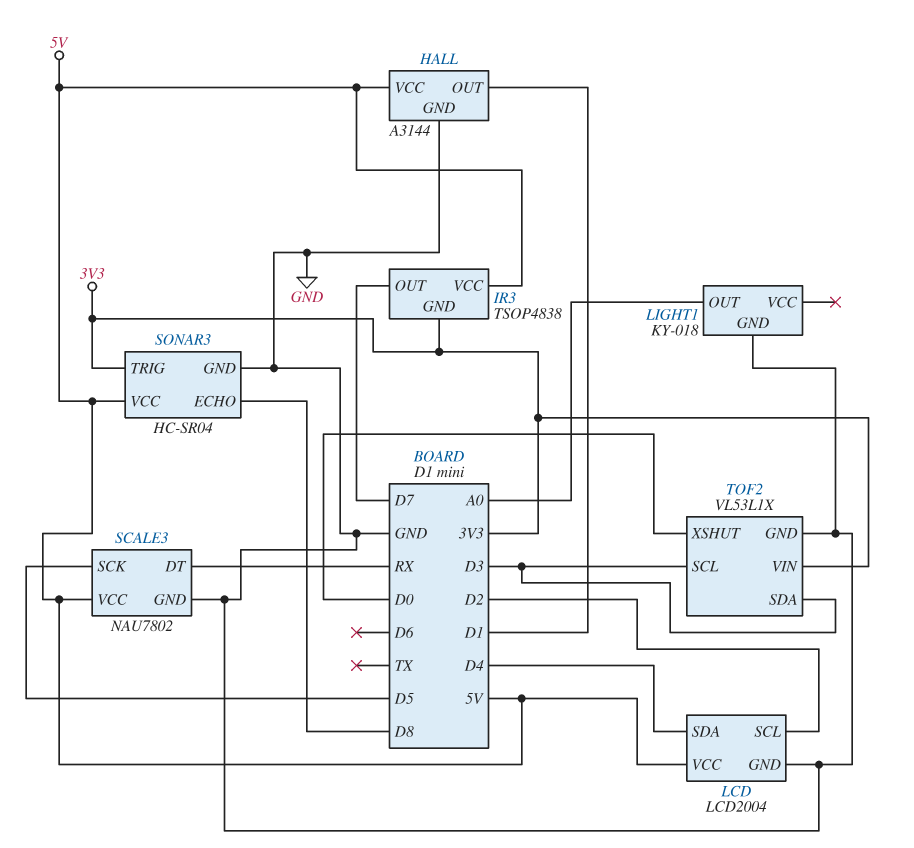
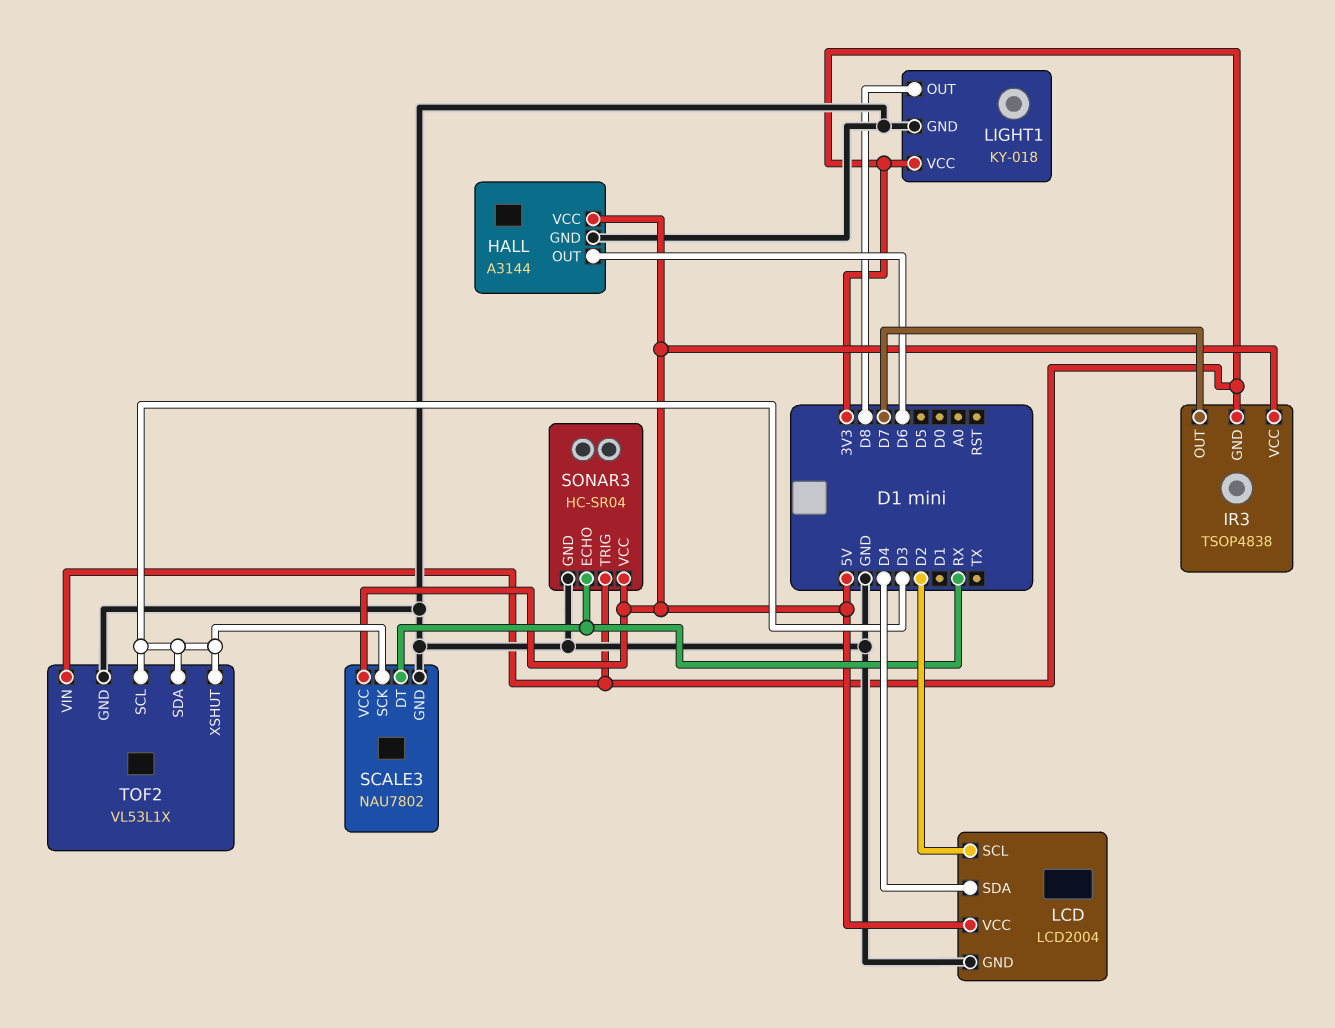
HALL pin OUT: D1 -> D6
LIGHT1 pin OUT: A0 -> D8
LIGHT1 pin VCC: none -> 3V3
SCALE3 pin SCK: D5 -> D3
SONAR3 pin ECHO: D8 -> RX
TOF2 pin XSHUT: D0 -> D3

